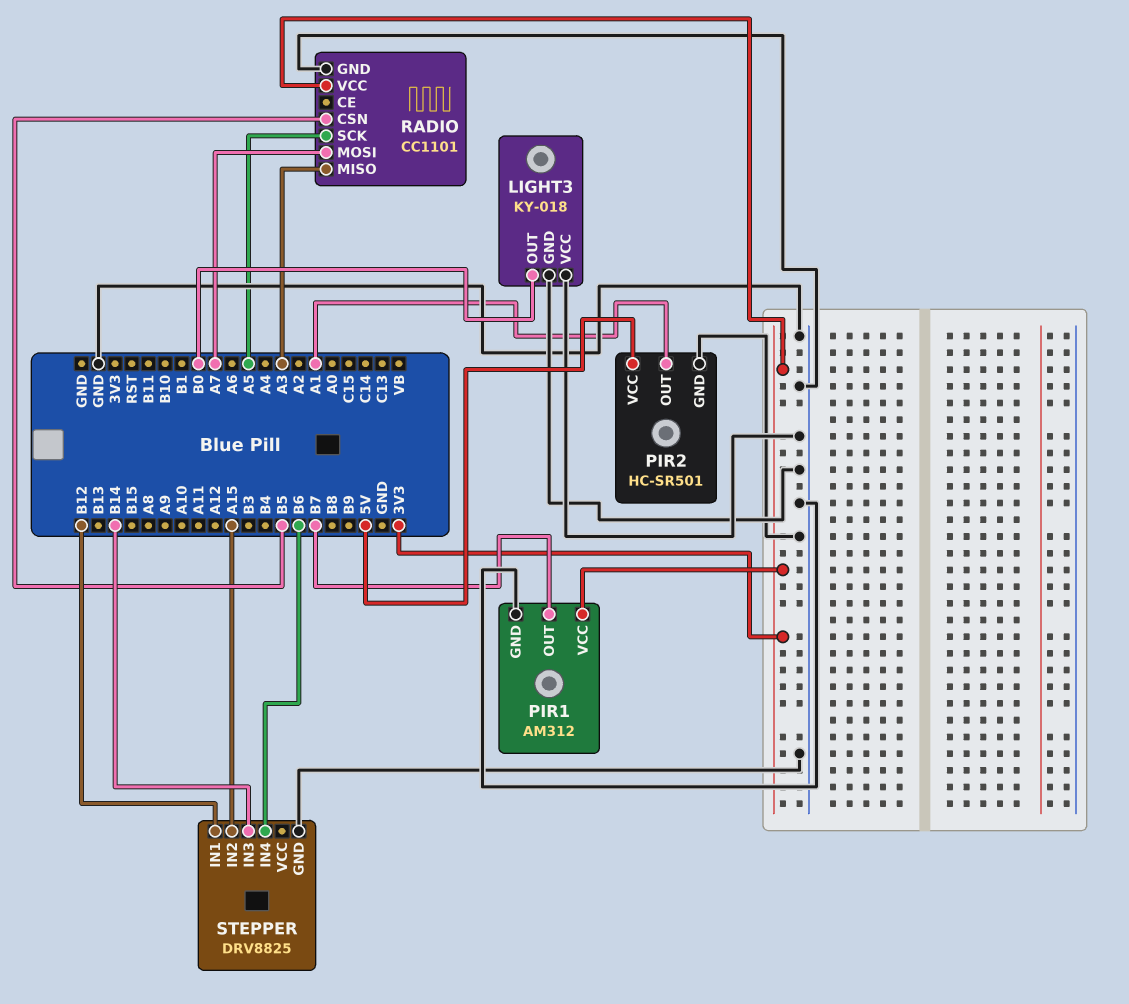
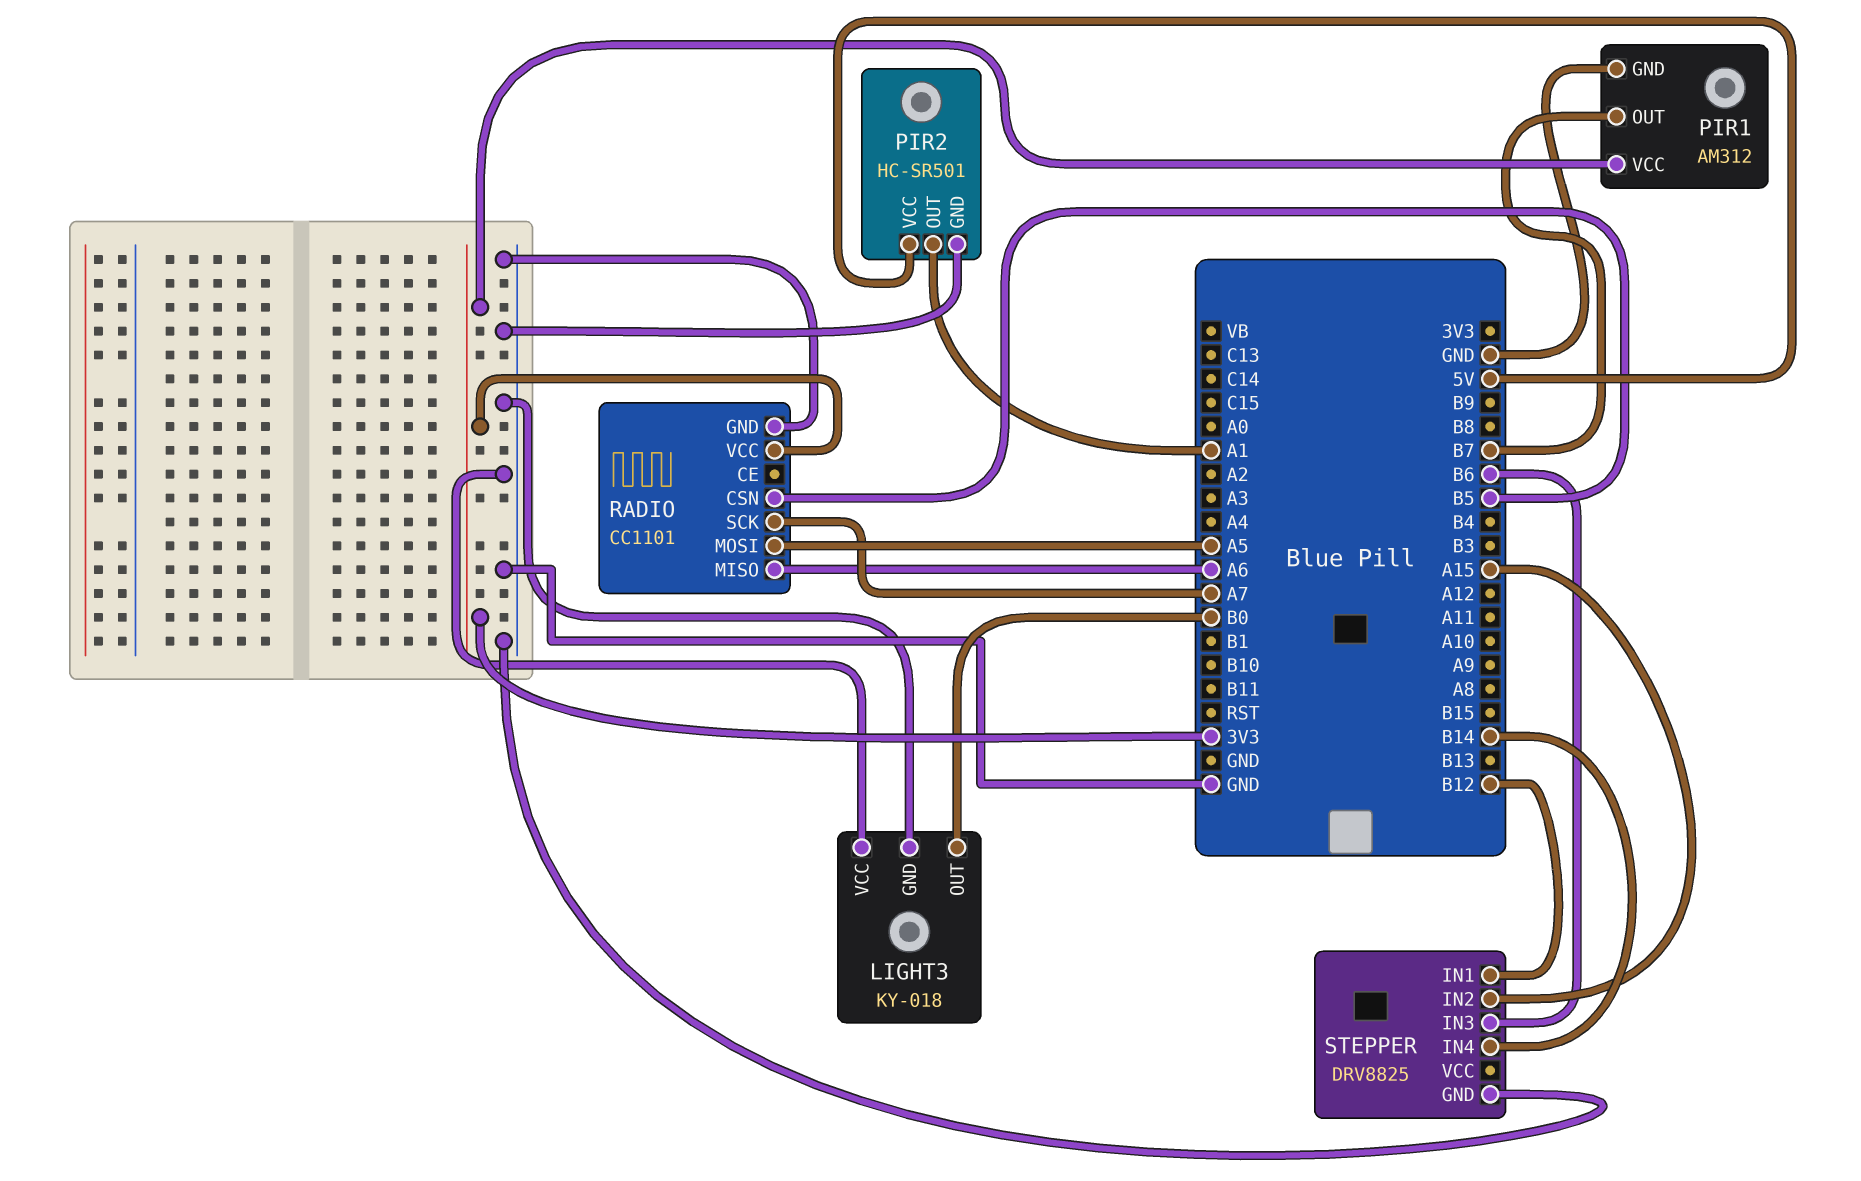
RADIO pin MISO: A3 -> A6
RADIO pin MOSI: A7 -> A5
RADIO pin SCK: A5 -> A7
STEPPER pin IN3: B14 -> B6
STEPPER pin IN4: B6 -> B14

